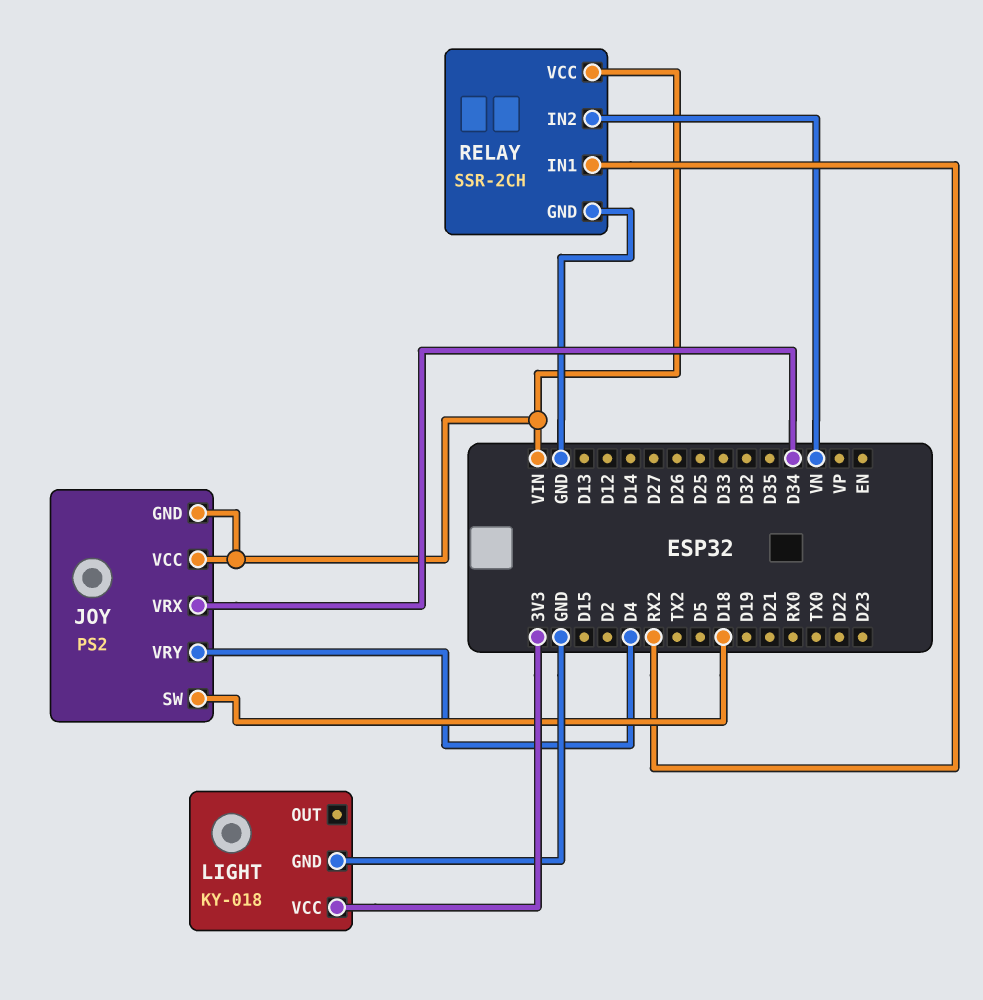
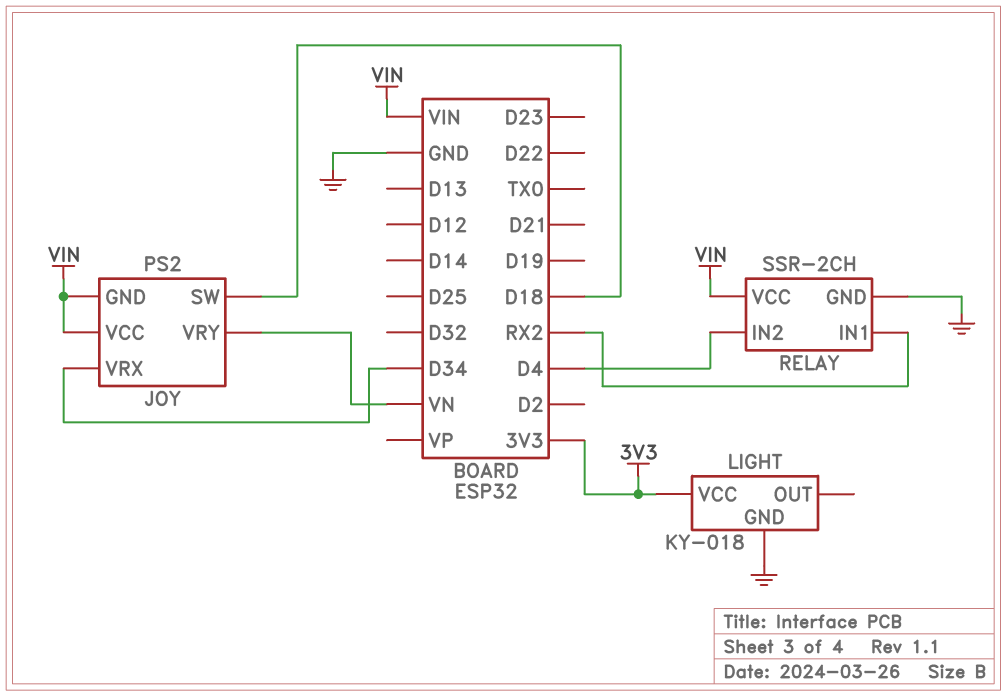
JOY pin VRY: D4 -> VN
RELAY pin IN2: VN -> D4

